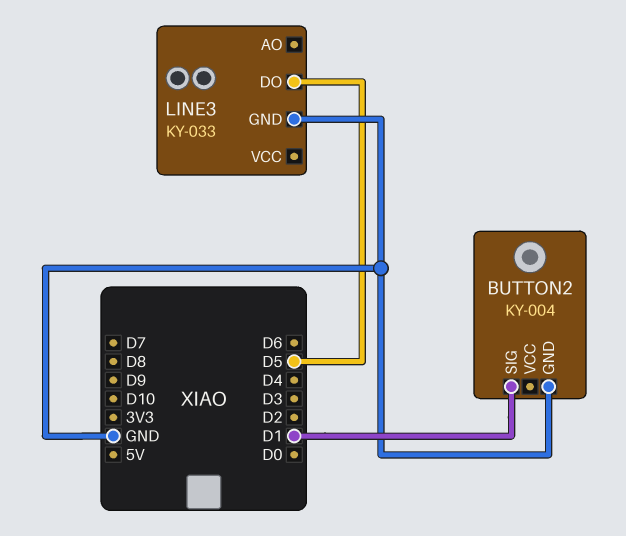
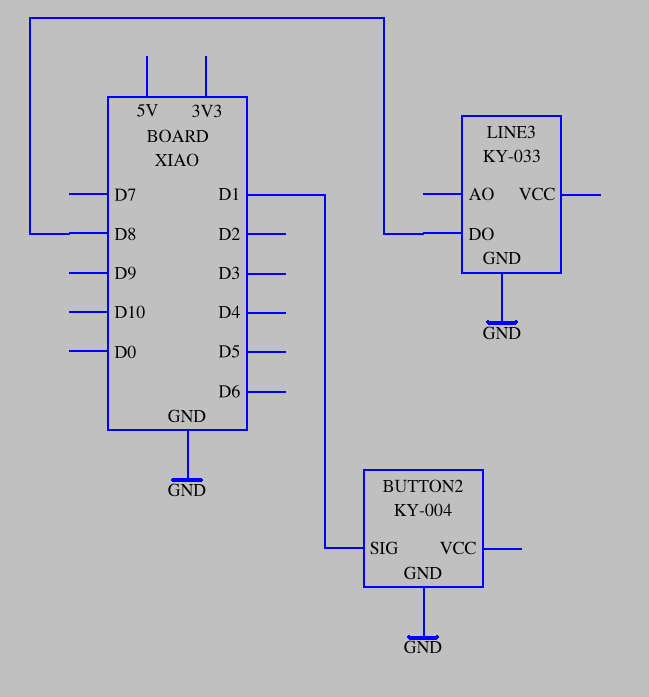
LINE3 pin DO: D5 -> D8

